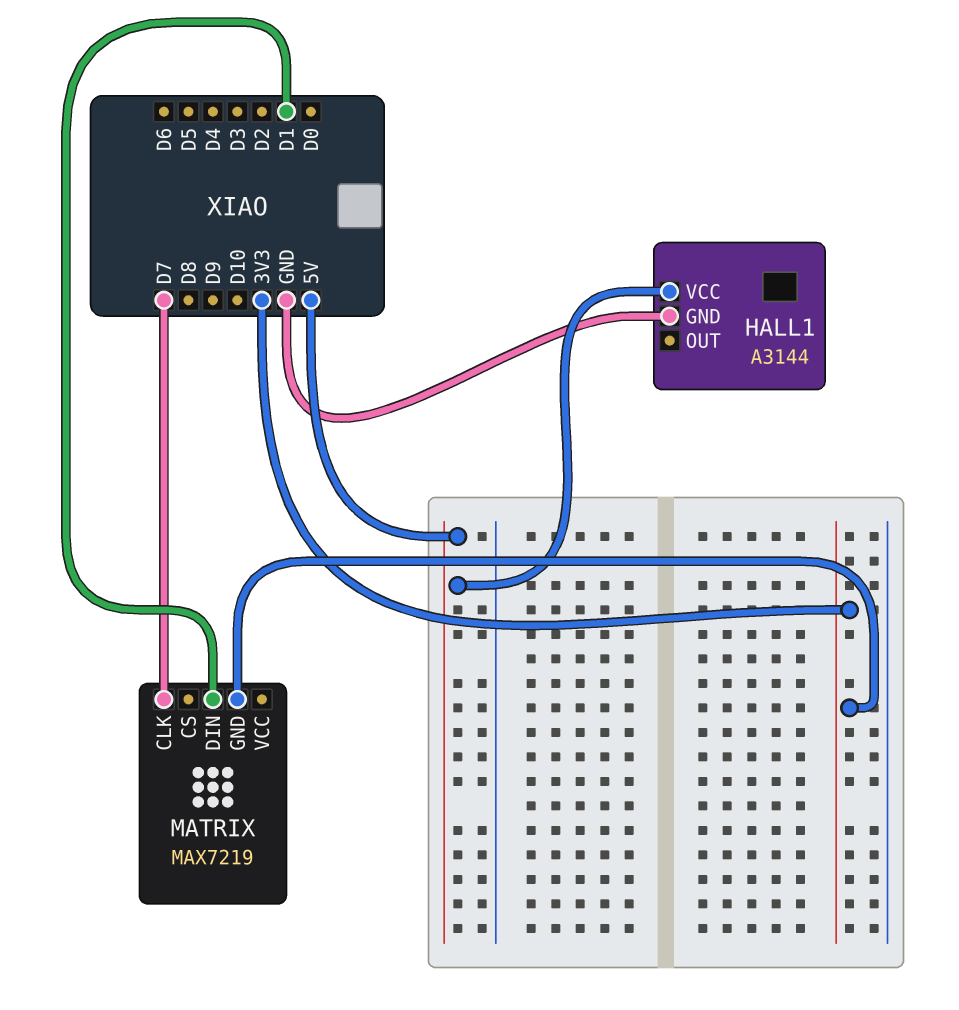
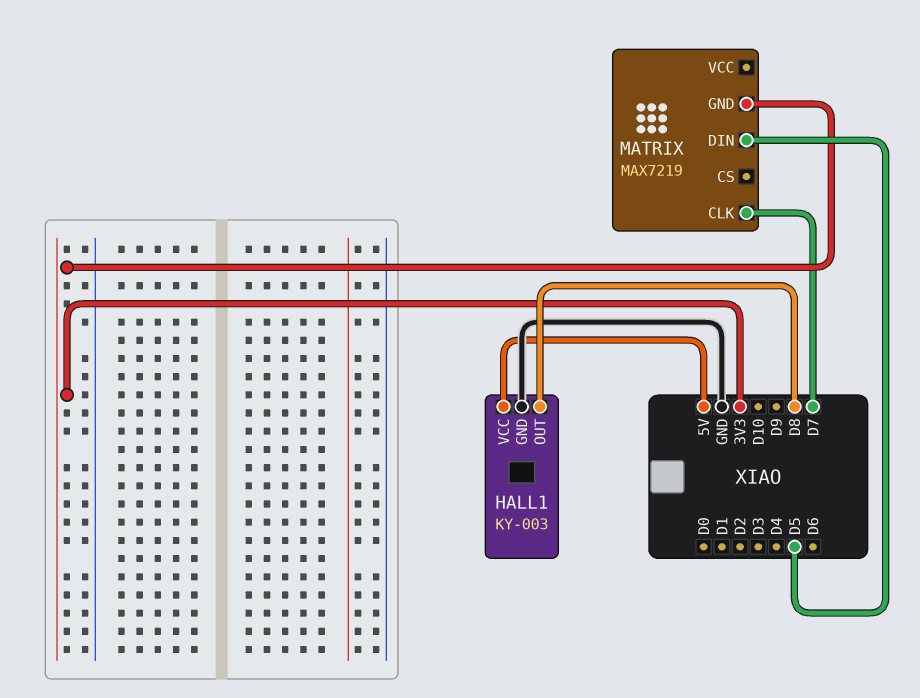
HALL1: A3144 -> KY-003
HALL1 pin OUT: none -> D8
MATRIX pin DIN: D1 -> D5

